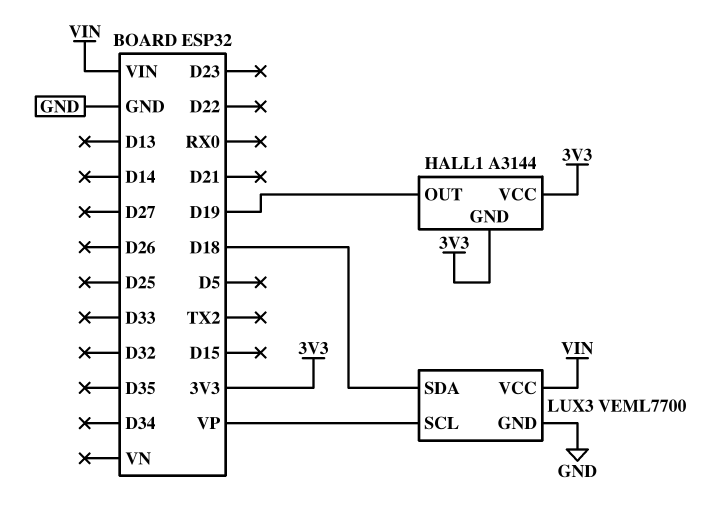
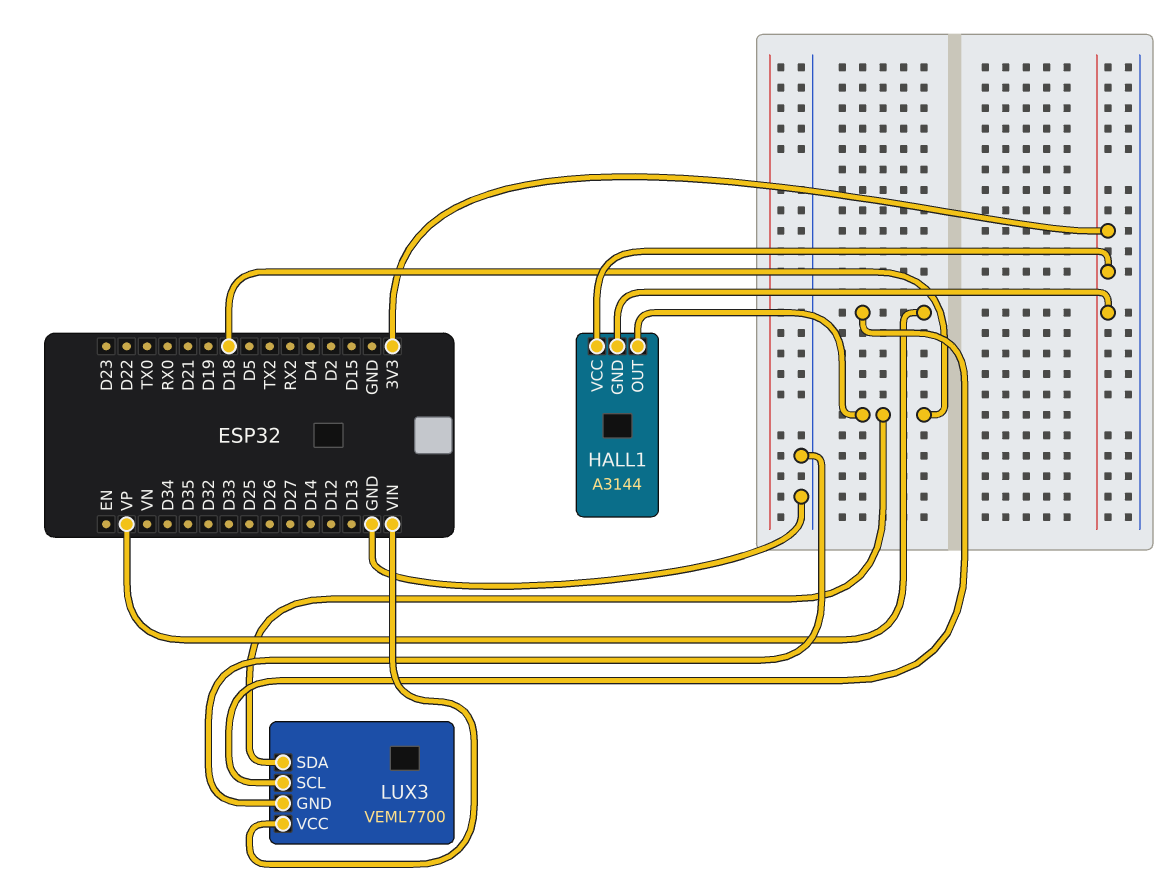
HALL1 pin OUT: D19 -> D18

